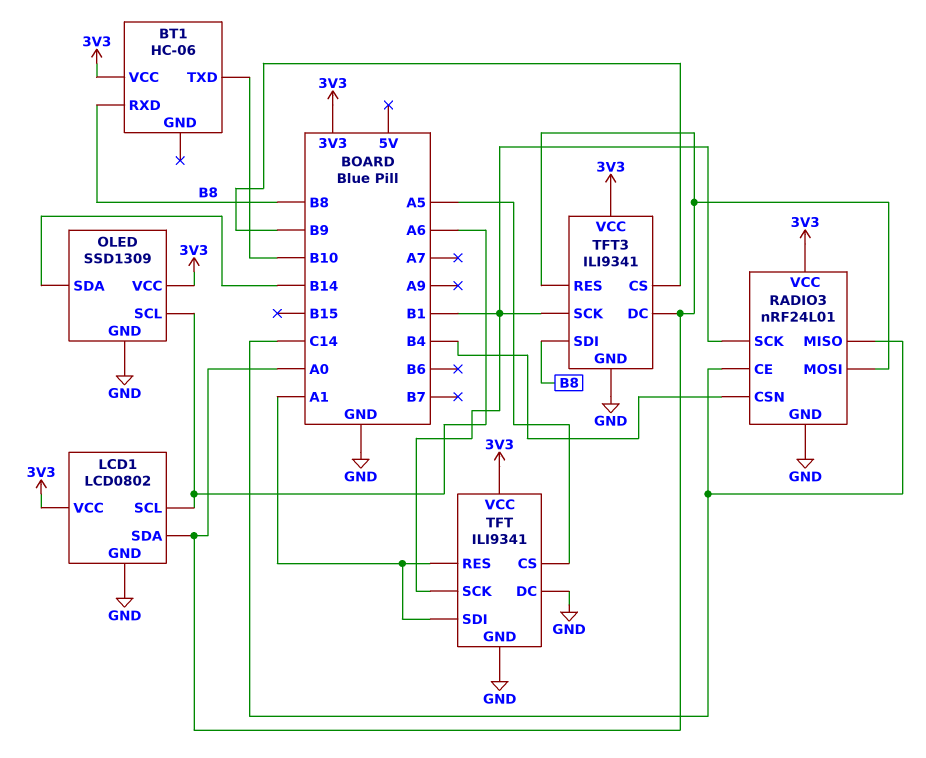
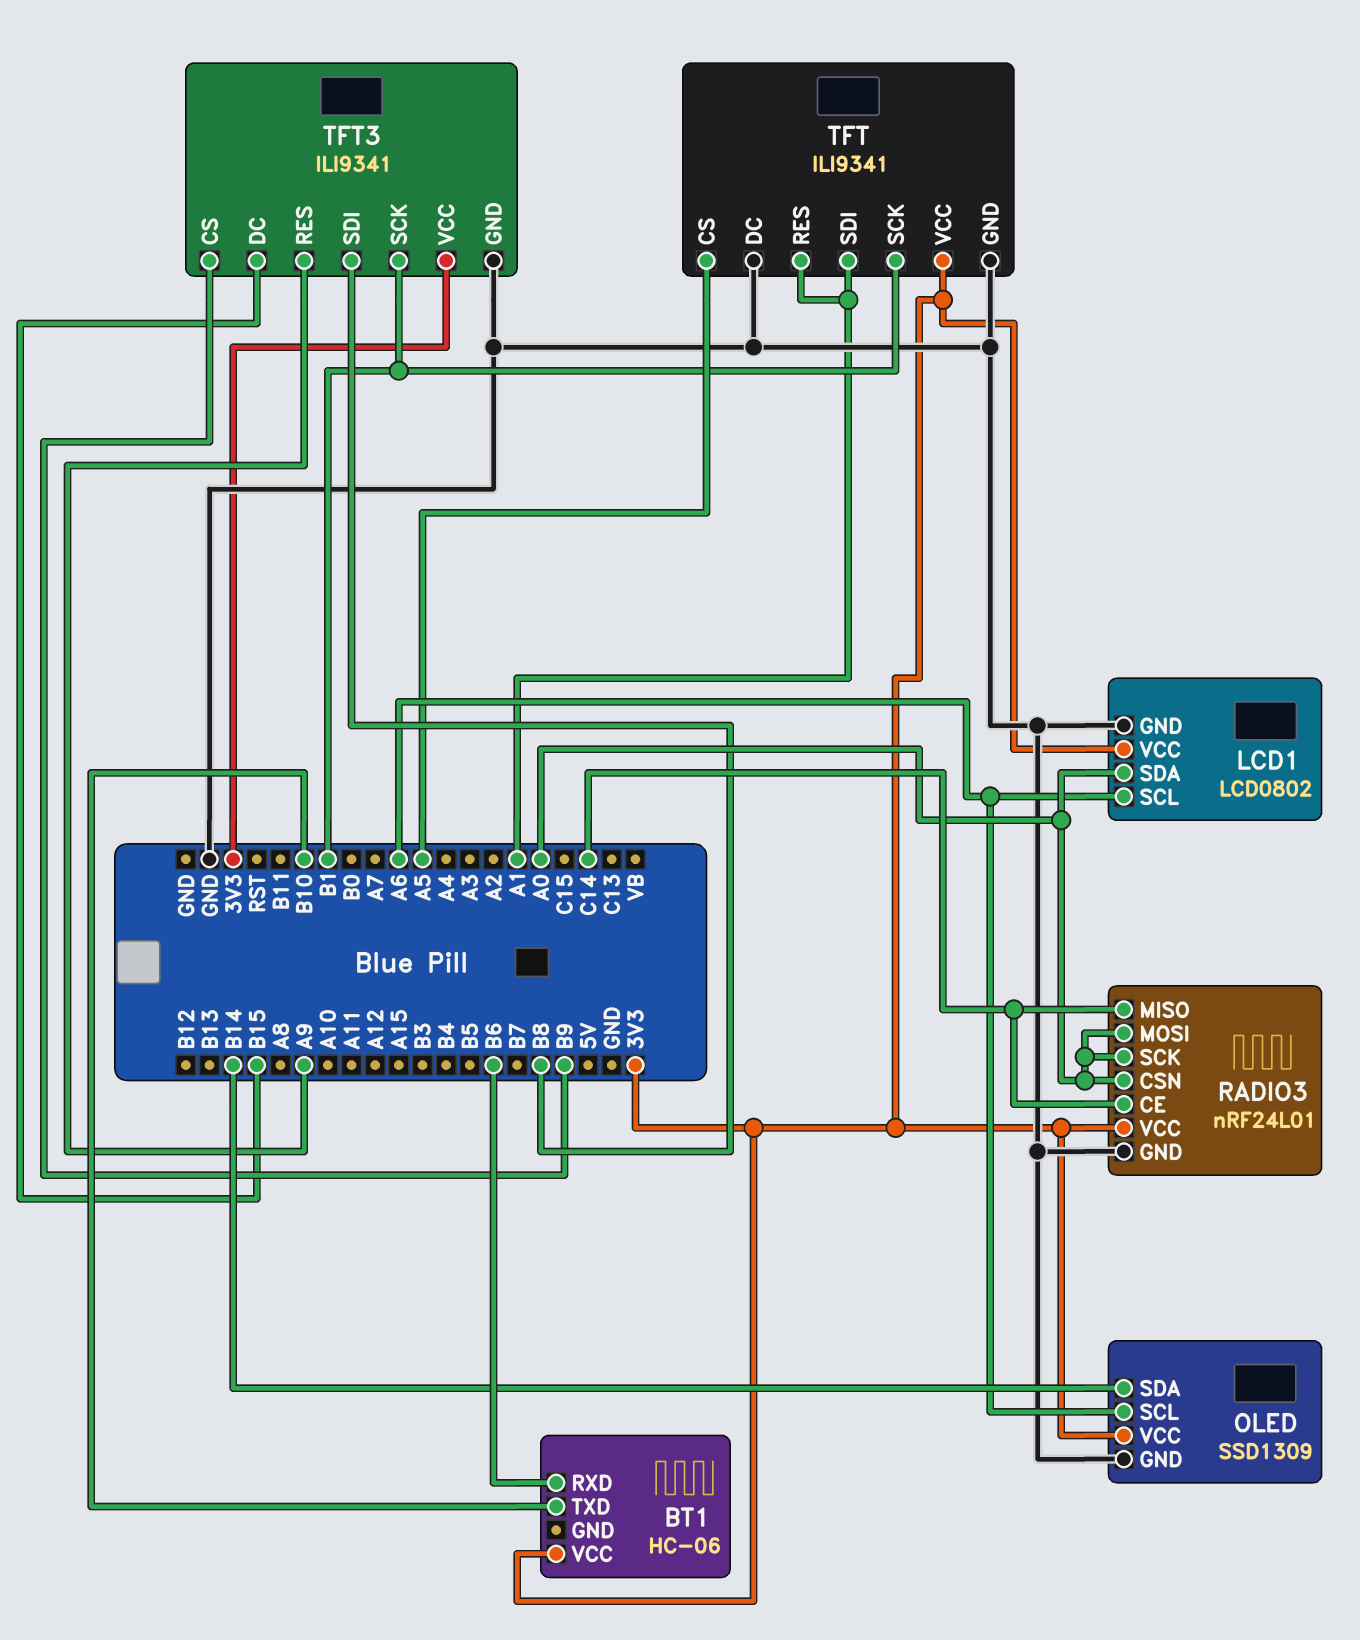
BT1 pin RXD: B8 -> B6
RADIO3 pin CSN: B4 -> A0
RADIO3 pin SCK: B1 -> A0
TFT3 pin DC: A0 -> B15
TFT3 pin RES: A0 -> A9

